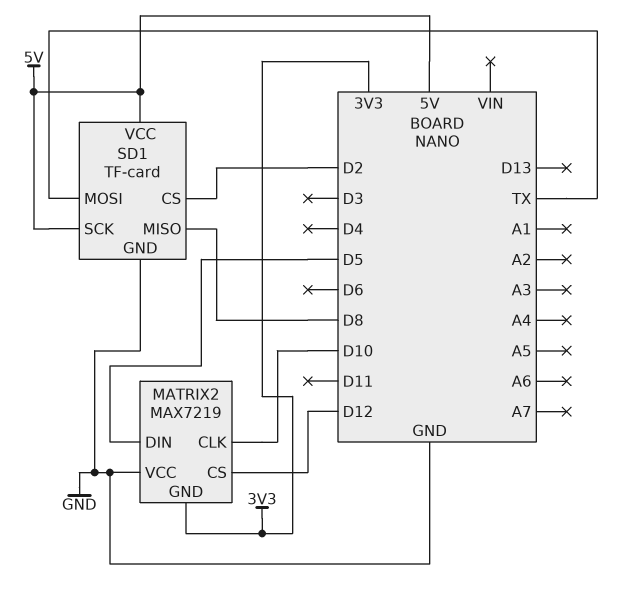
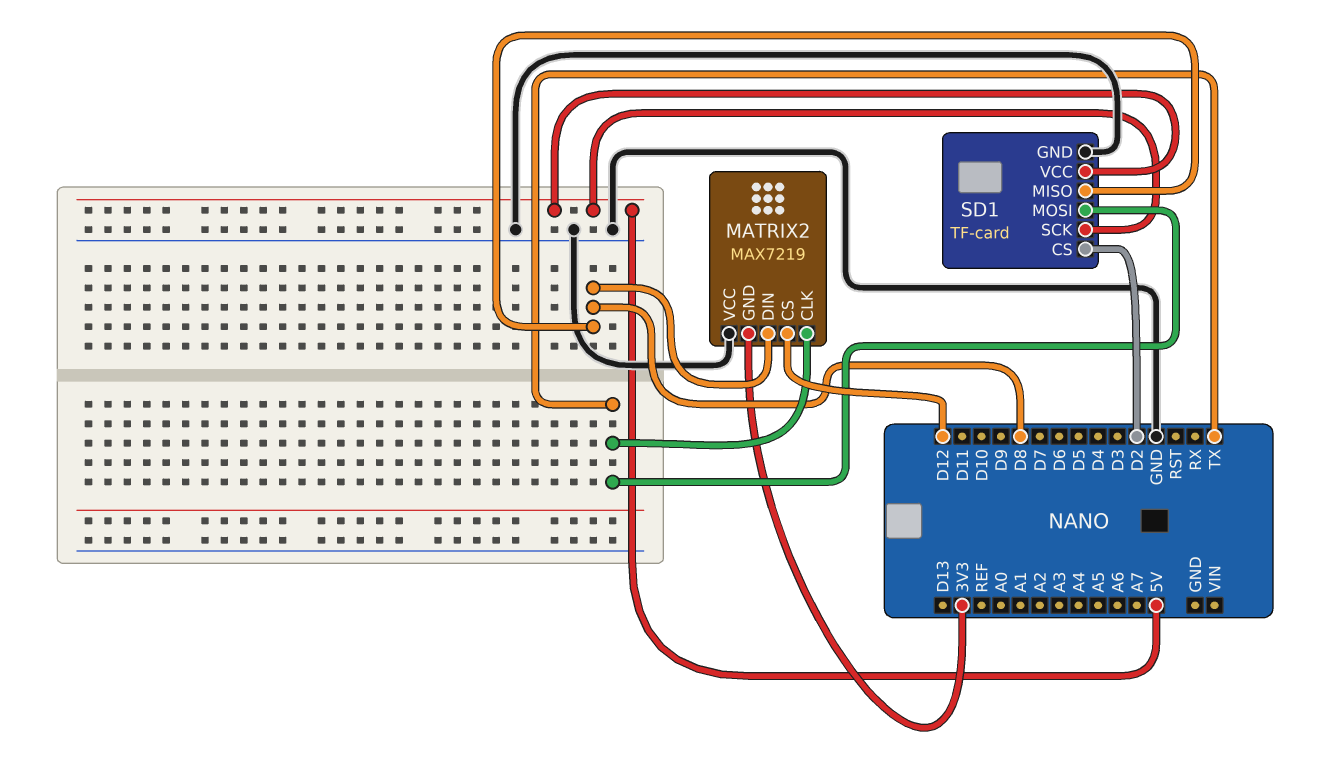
MATRIX2 pin CLK: D10 -> TX
MATRIX2 pin DIN: D5 -> D8

